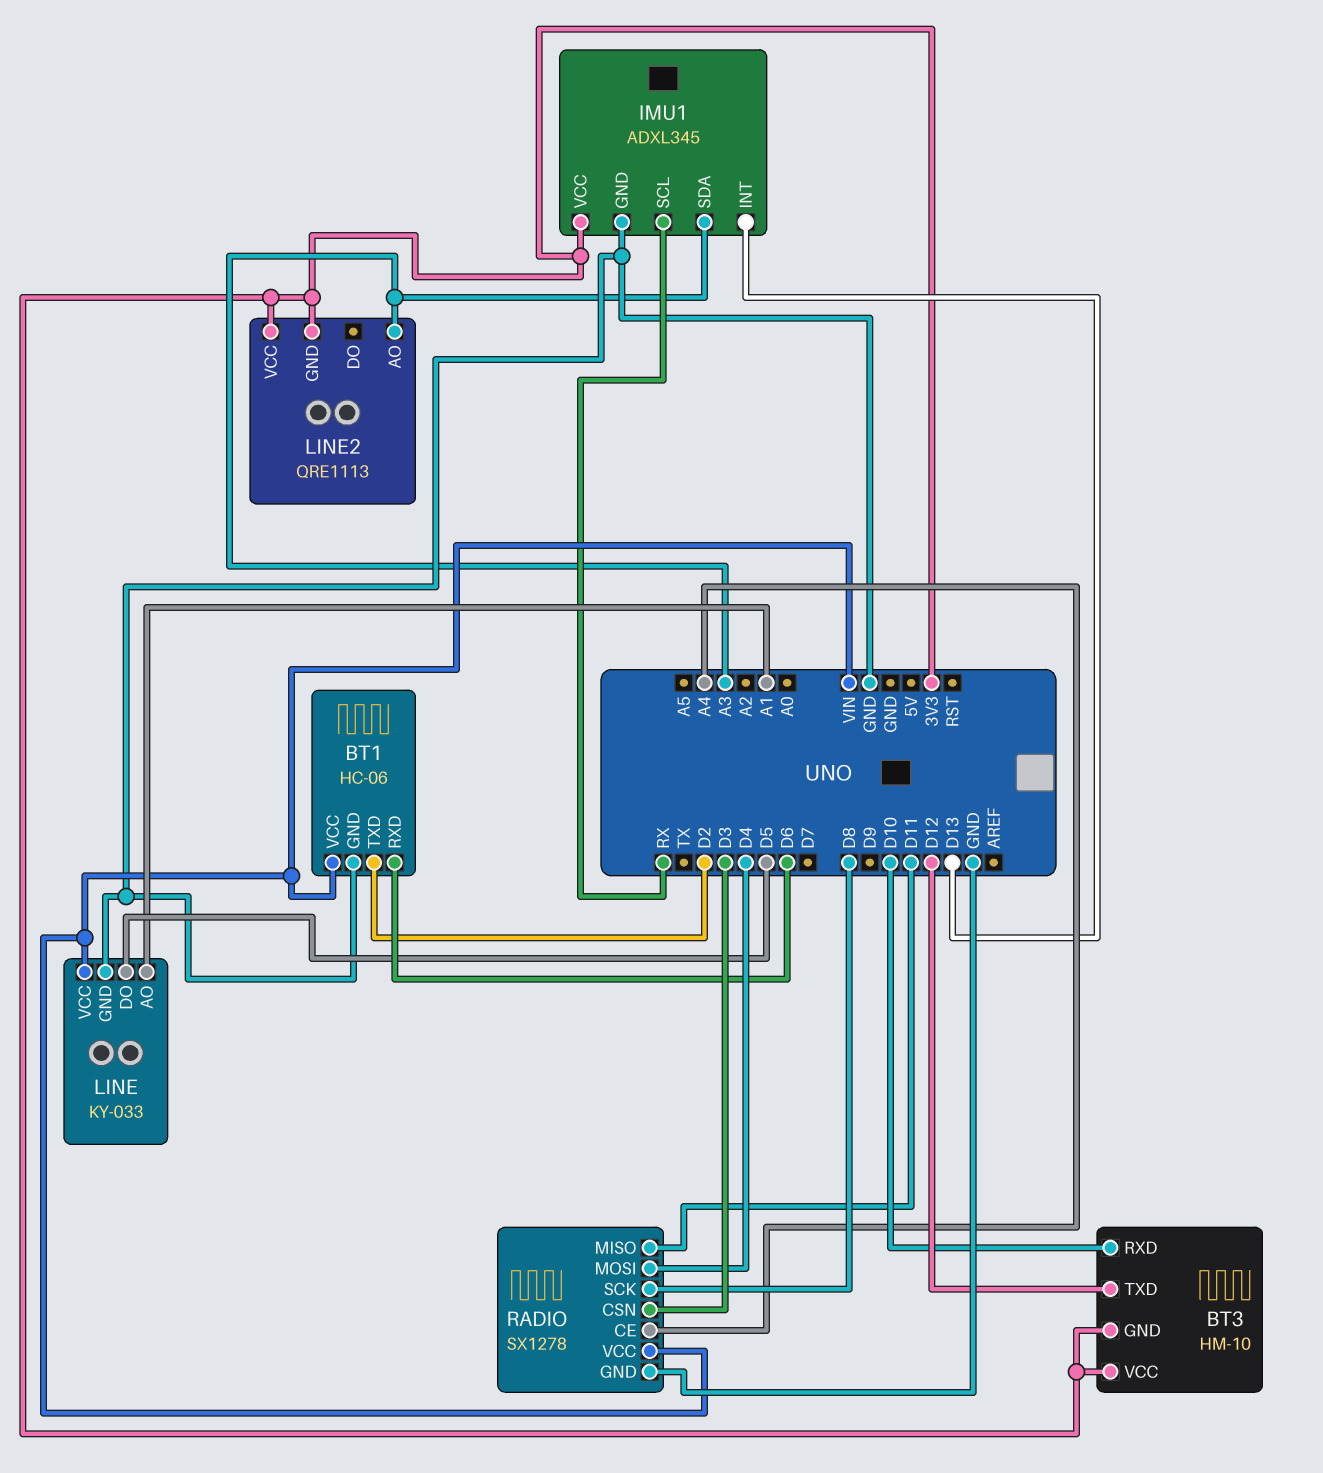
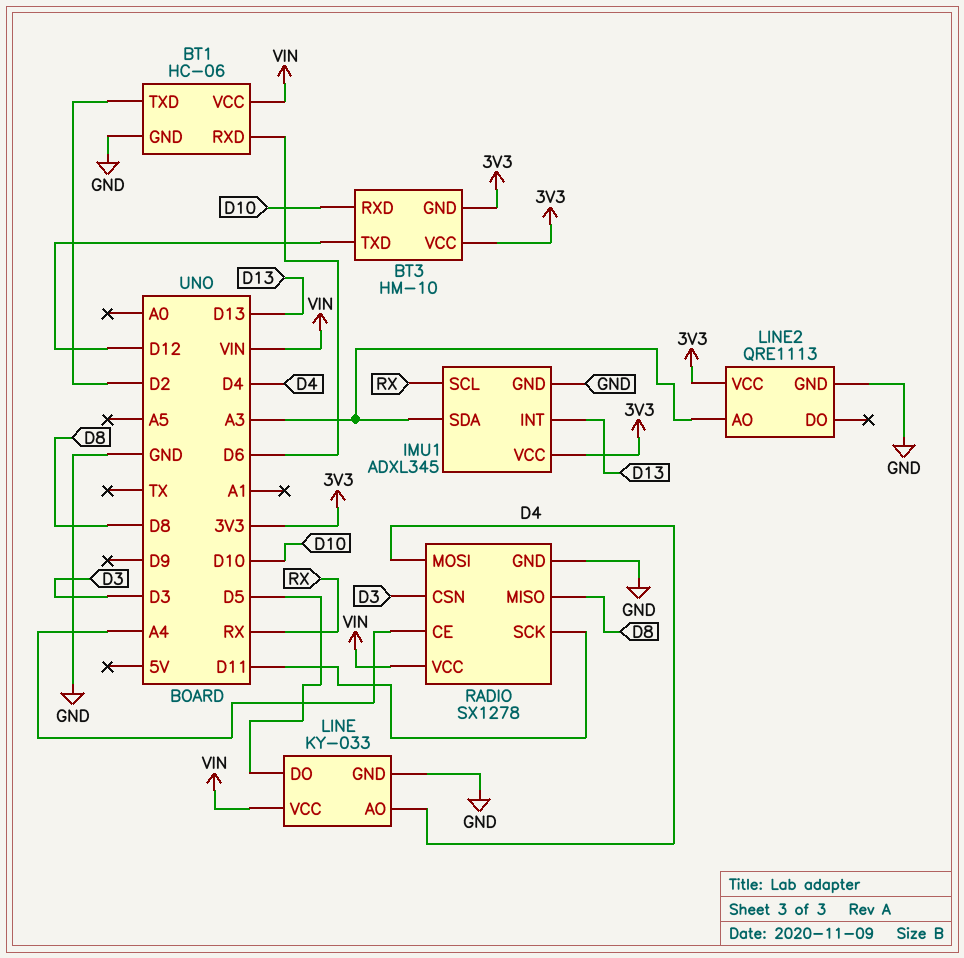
LINE pin AO: A1 -> D4
LINE2 pin GND: 3V3 -> GND
RADIO pin MISO: D11 -> D8
RADIO pin SCK: D8 -> D11

